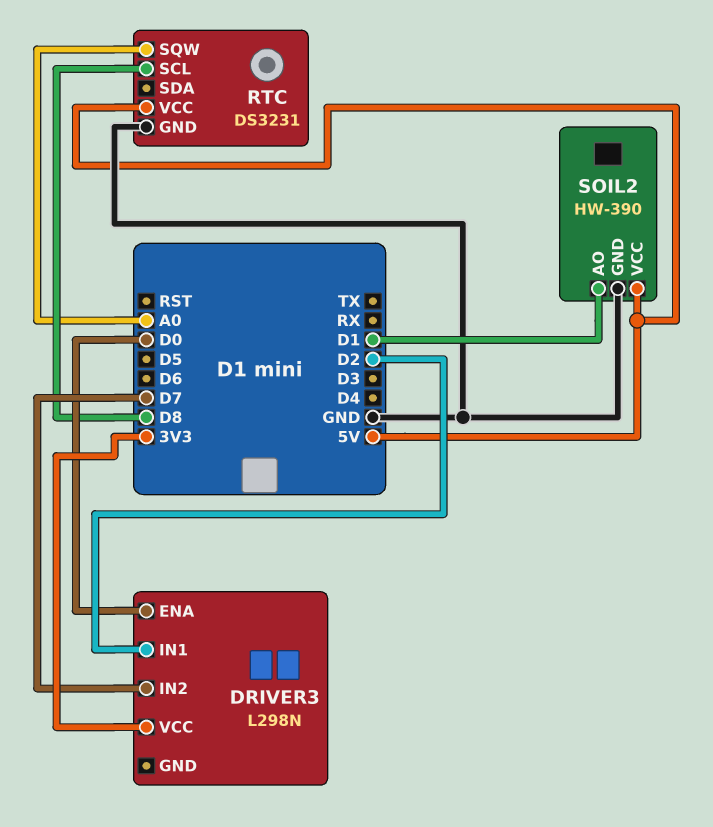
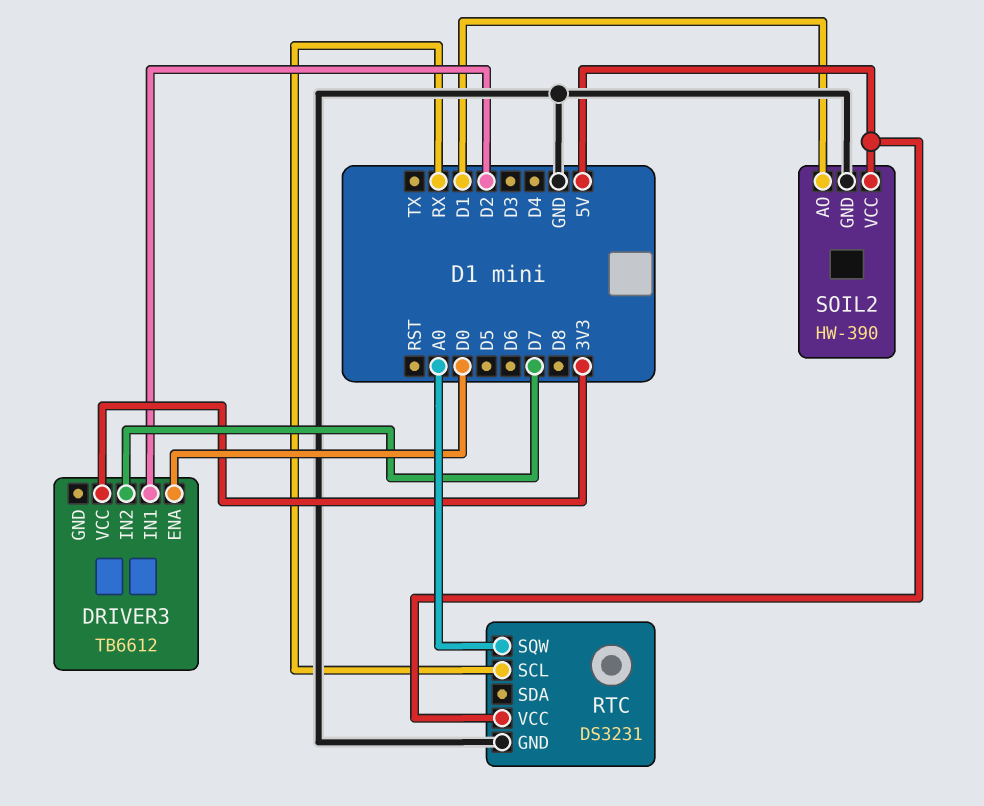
DRIVER3: L298N -> TB6612
RTC pin SCL: D8 -> RX

